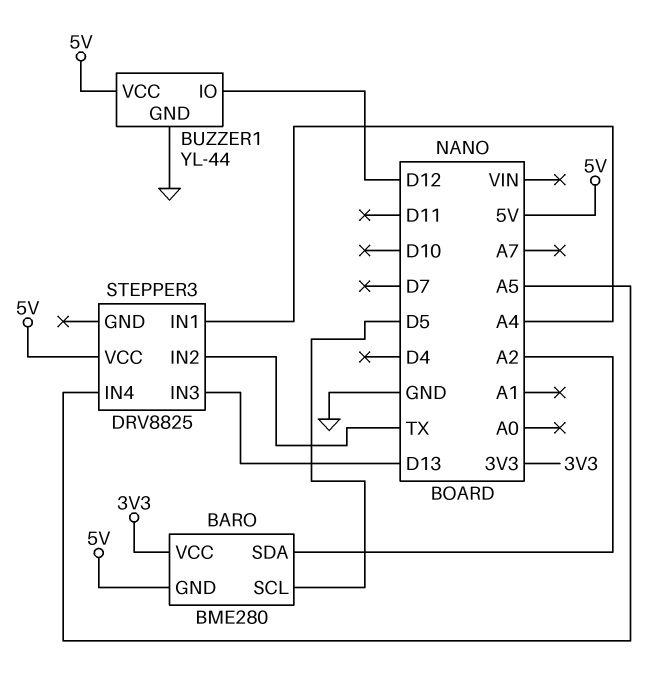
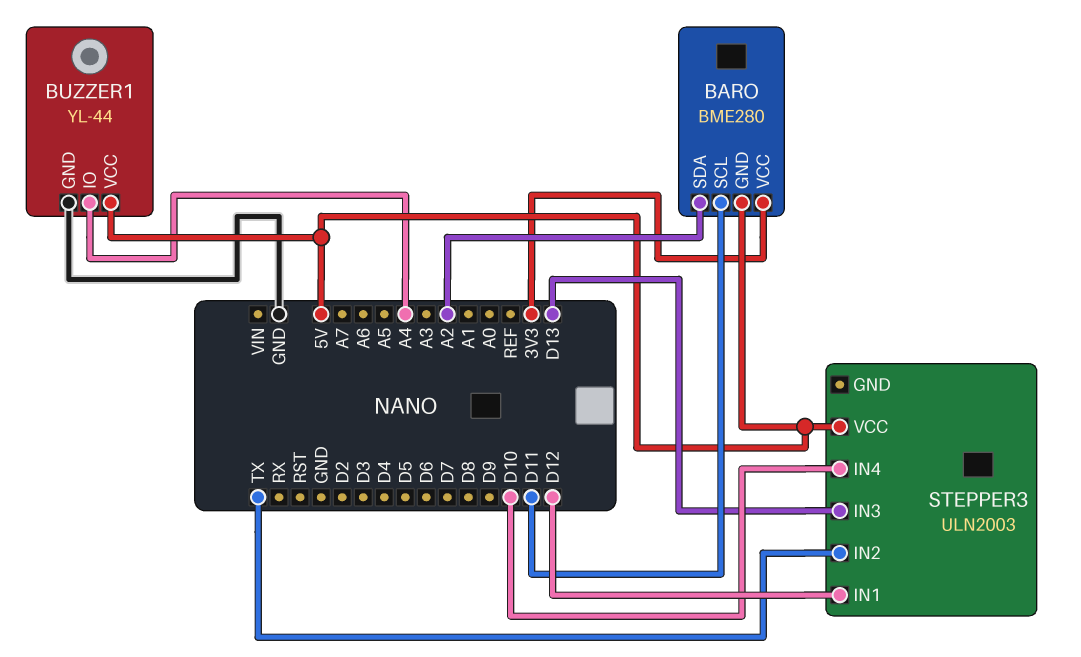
BARO pin SCL: D5 -> D11
BUZZER1 pin IO: D12 -> A4
STEPPER3: DRV8825 -> ULN2003
STEPPER3 pin IN1: A4 -> D12
STEPPER3 pin IN4: A5 -> D10

